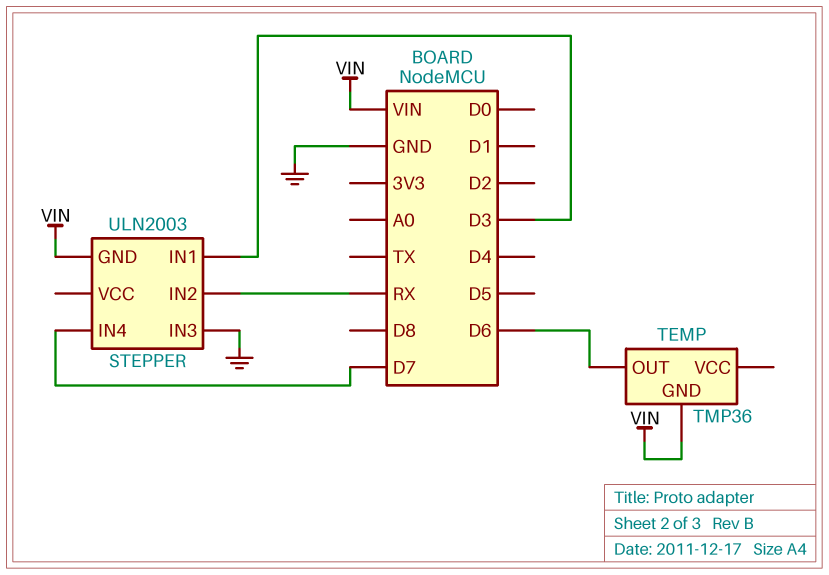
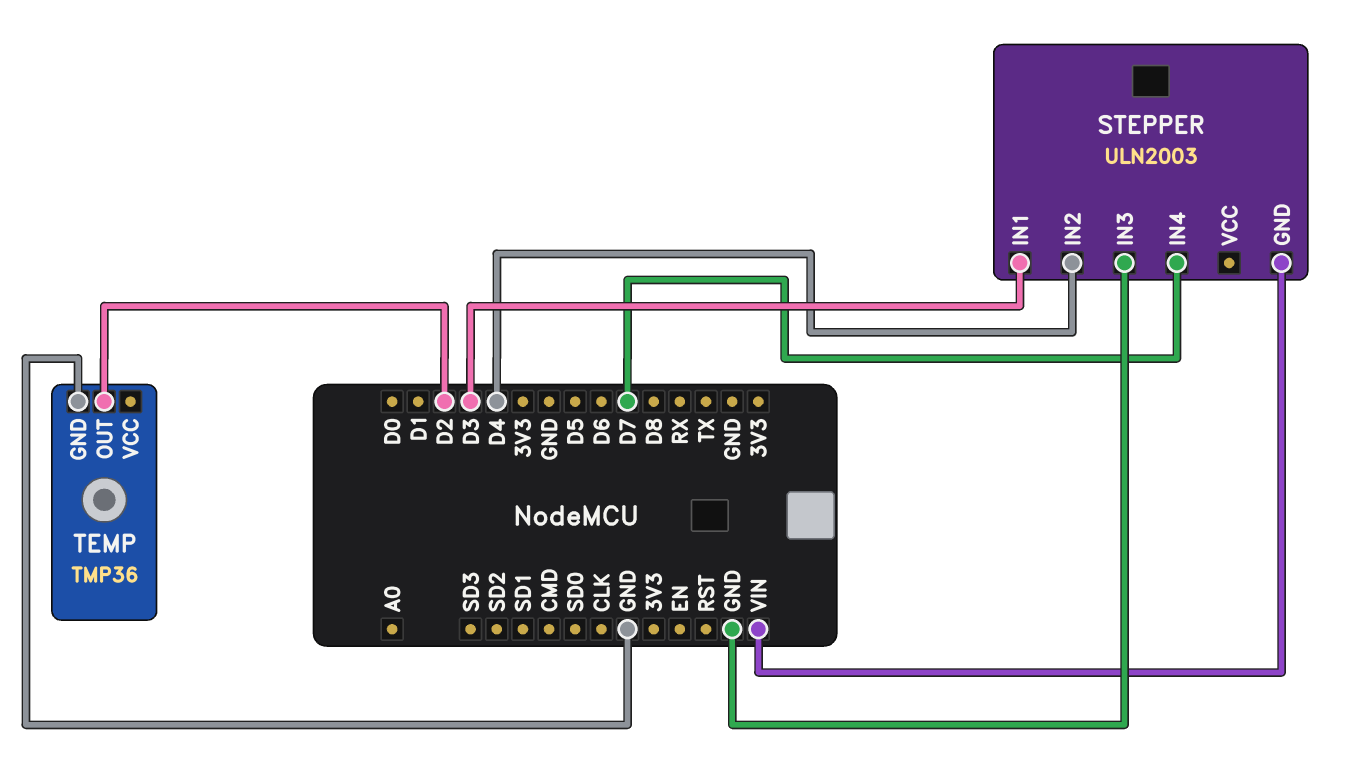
STEPPER pin IN2: RX -> D4
TEMP pin GND: VIN -> GND
TEMP pin OUT: D6 -> D2

